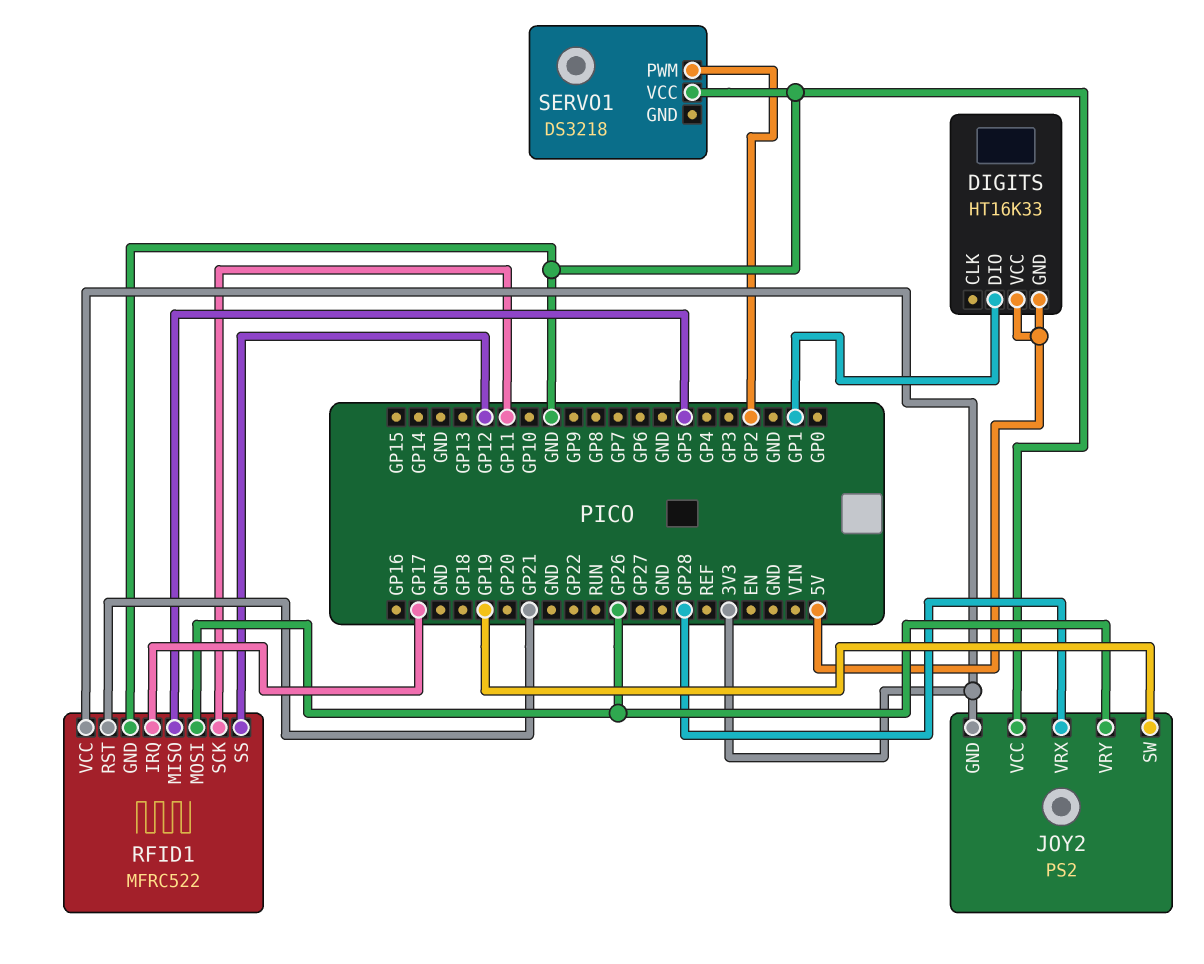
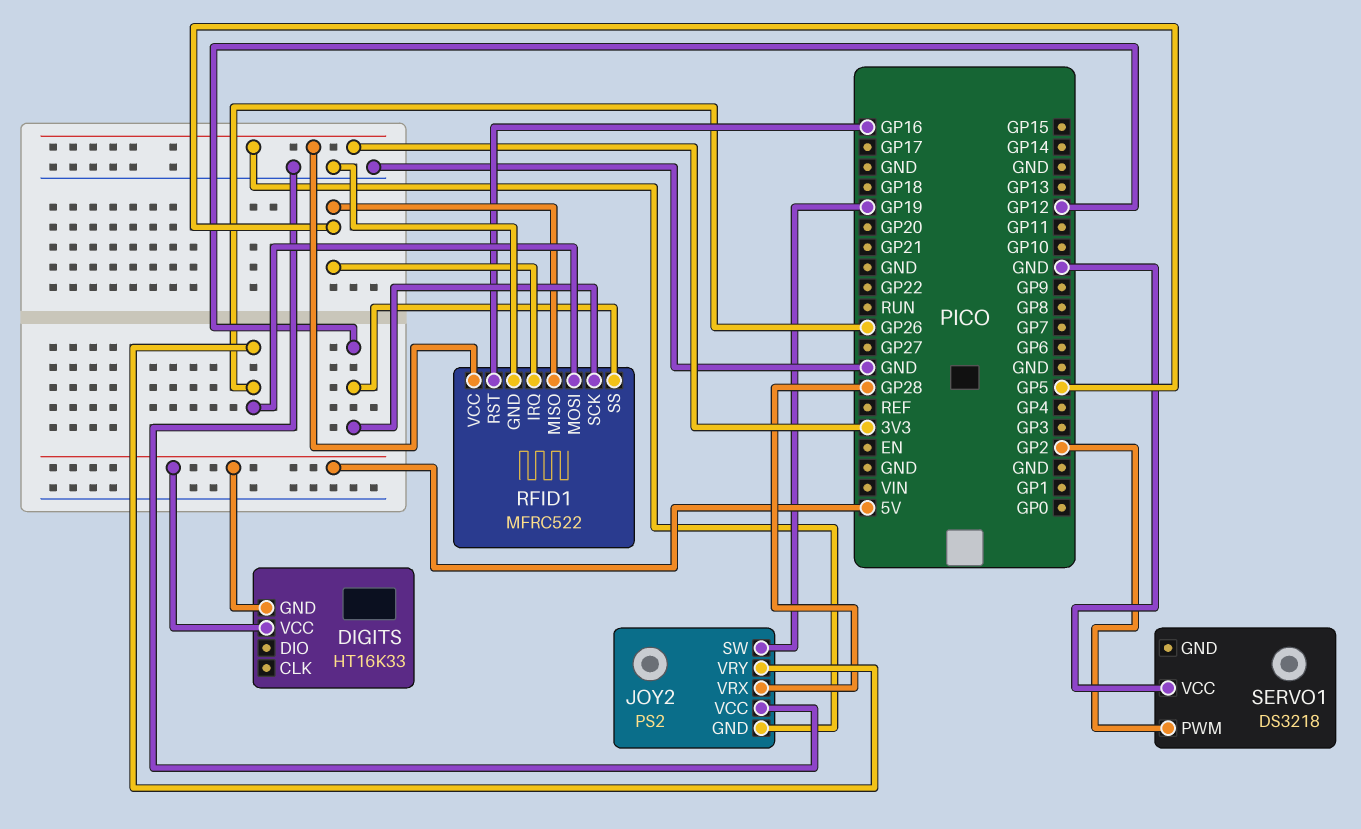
DIGITS pin DIO: GP1 -> none
RFID1 pin IRQ: GP17 -> GP5
RFID1 pin RST: GP21 -> GP16
RFID1 pin SCK: GP11 -> GP12

